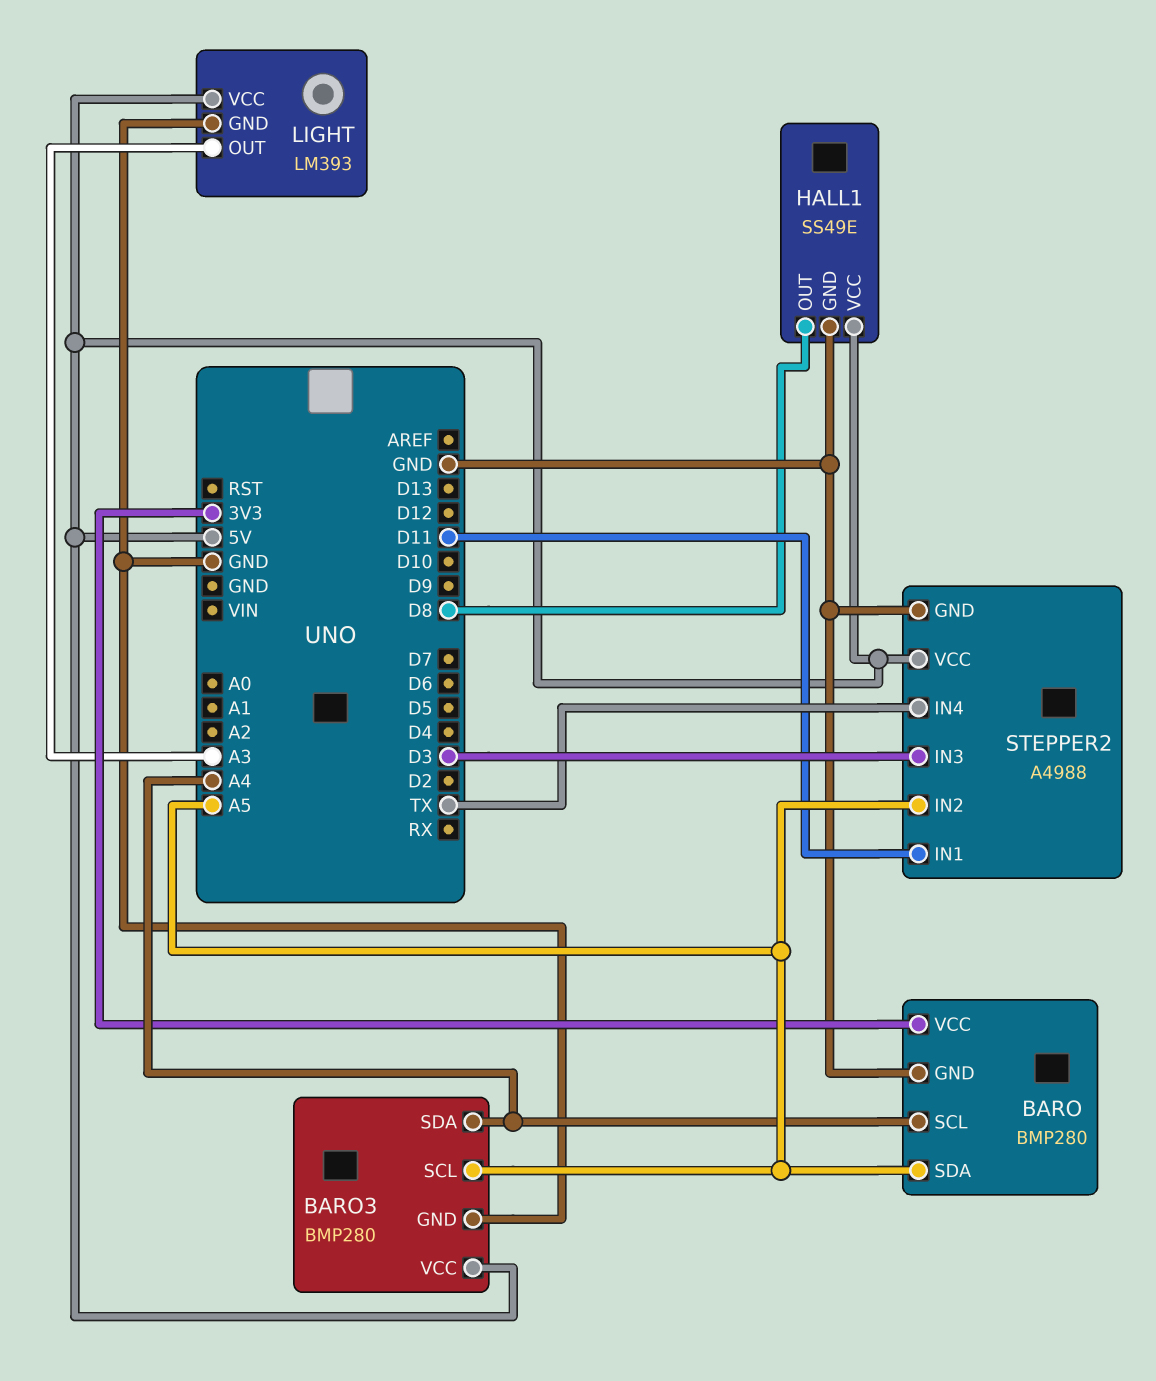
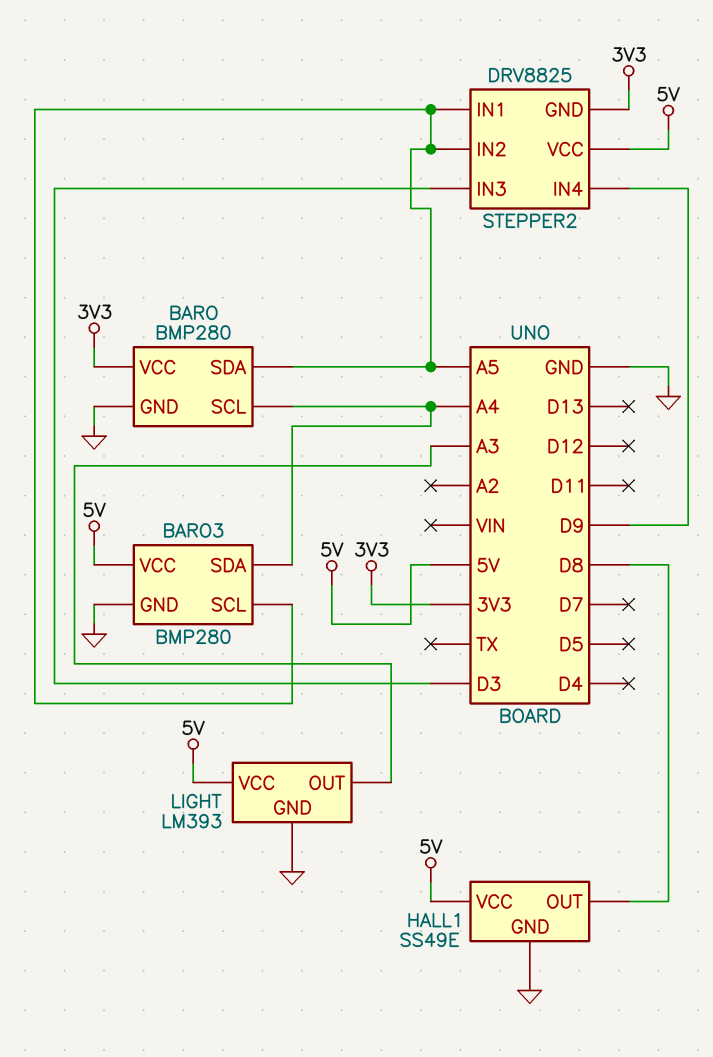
STEPPER2: A4988 -> DRV8825
STEPPER2 pin GND: GND -> 3V3
STEPPER2 pin IN1: D11 -> A5
STEPPER2 pin IN4: TX -> D9

